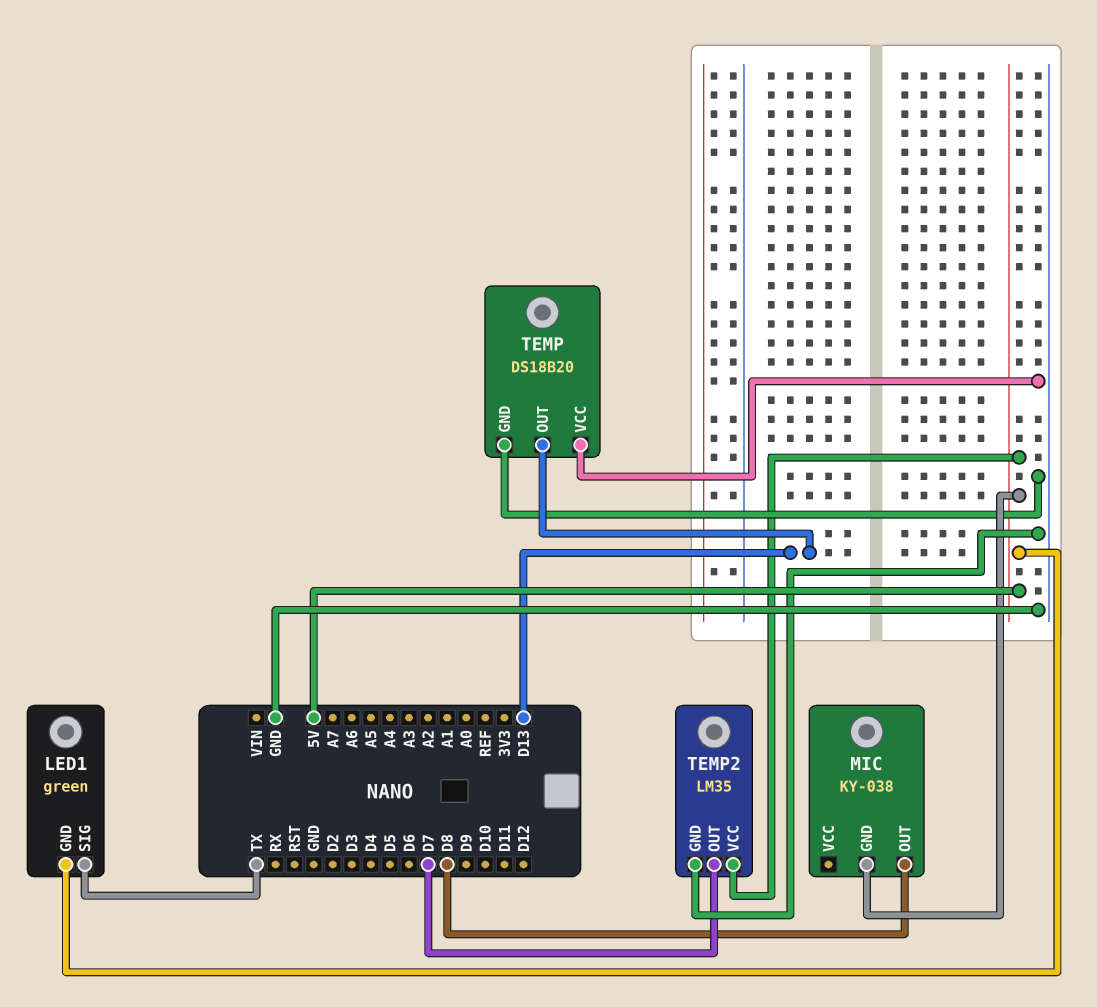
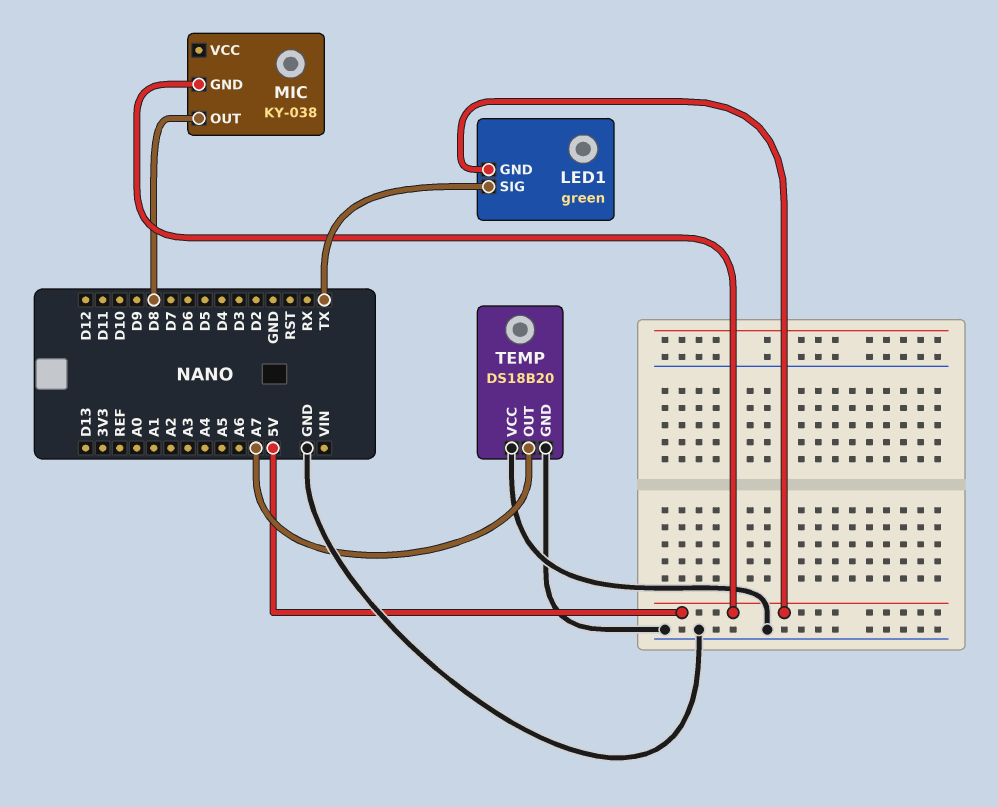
TEMP pin OUT: D13 -> A7
TEMP2: LM35 -> none
TEMP2 pin GND: GND -> none
TEMP2 pin OUT: D7 -> none
TEMP2 pin VCC: 5V -> none

